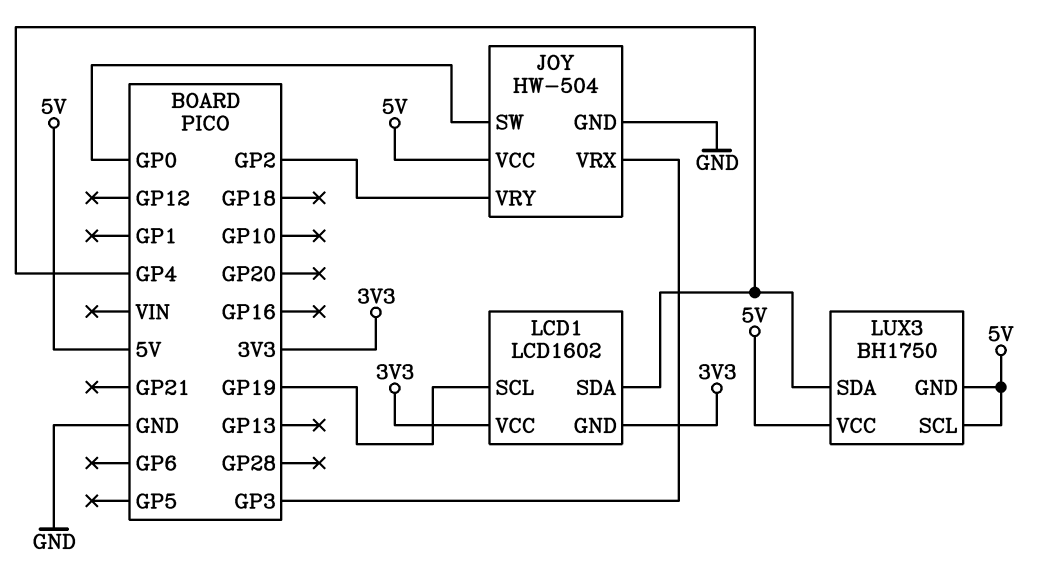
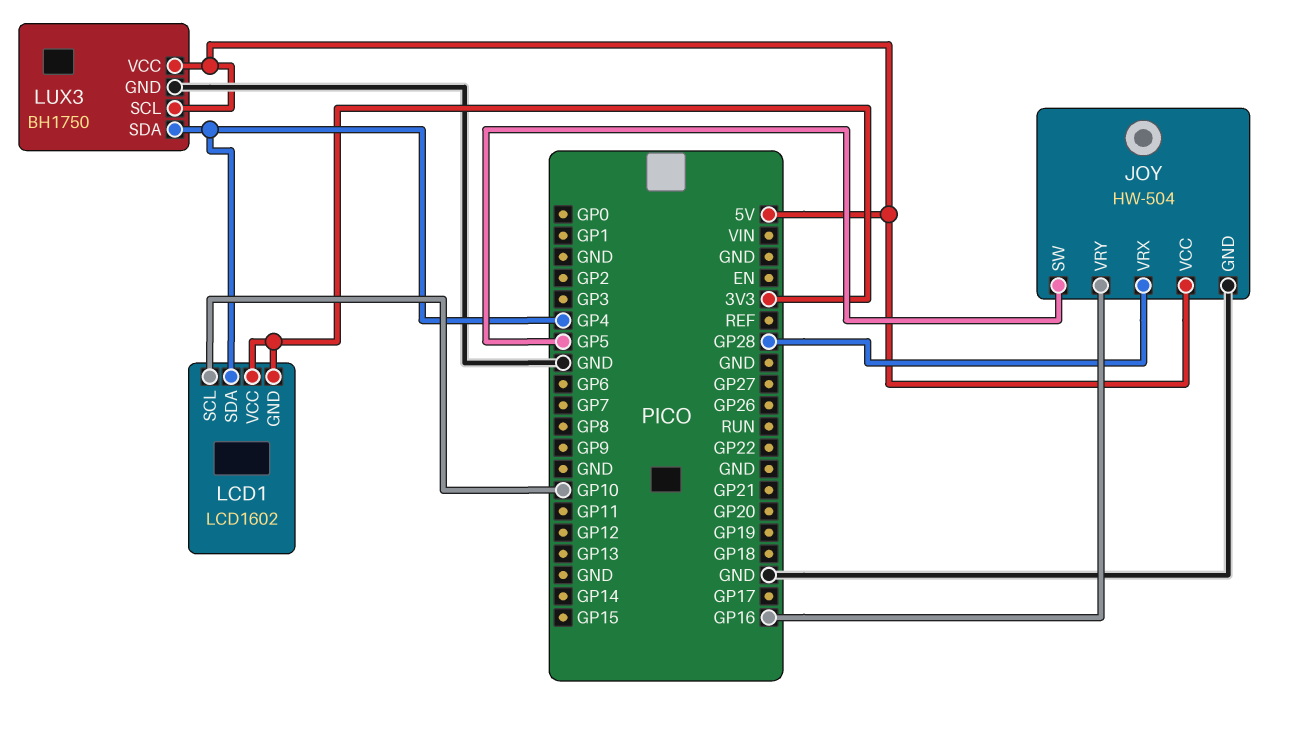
JOY pin SW: GP0 -> GP5
JOY pin VRX: GP3 -> GP28
JOY pin VRY: GP2 -> GP16
LCD1 pin SCL: GP19 -> GP10
LUX3 pin GND: 5V -> GND

